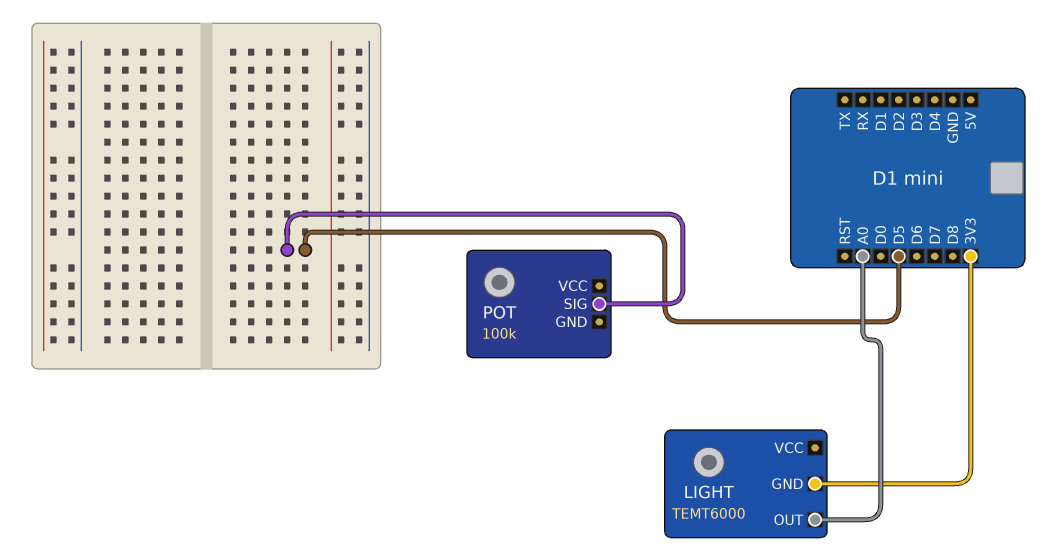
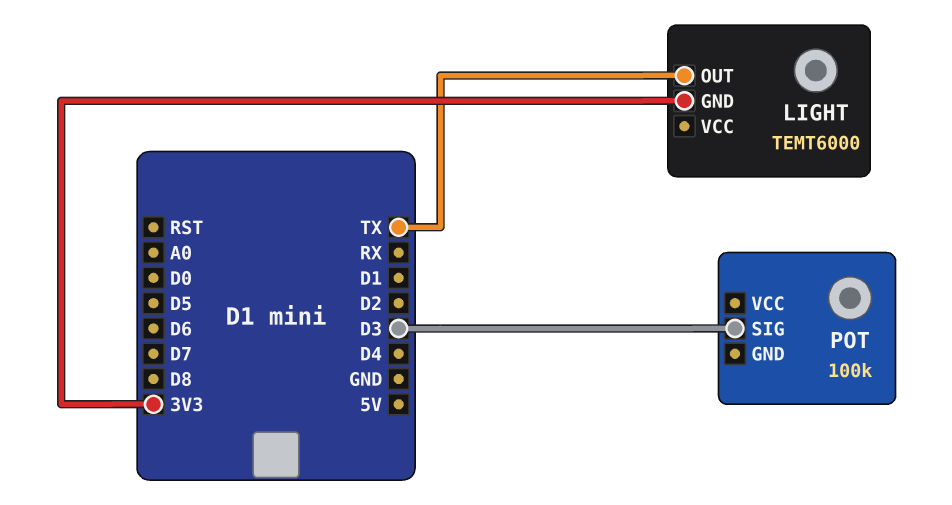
LIGHT pin OUT: A0 -> TX
POT pin SIG: D5 -> D3

